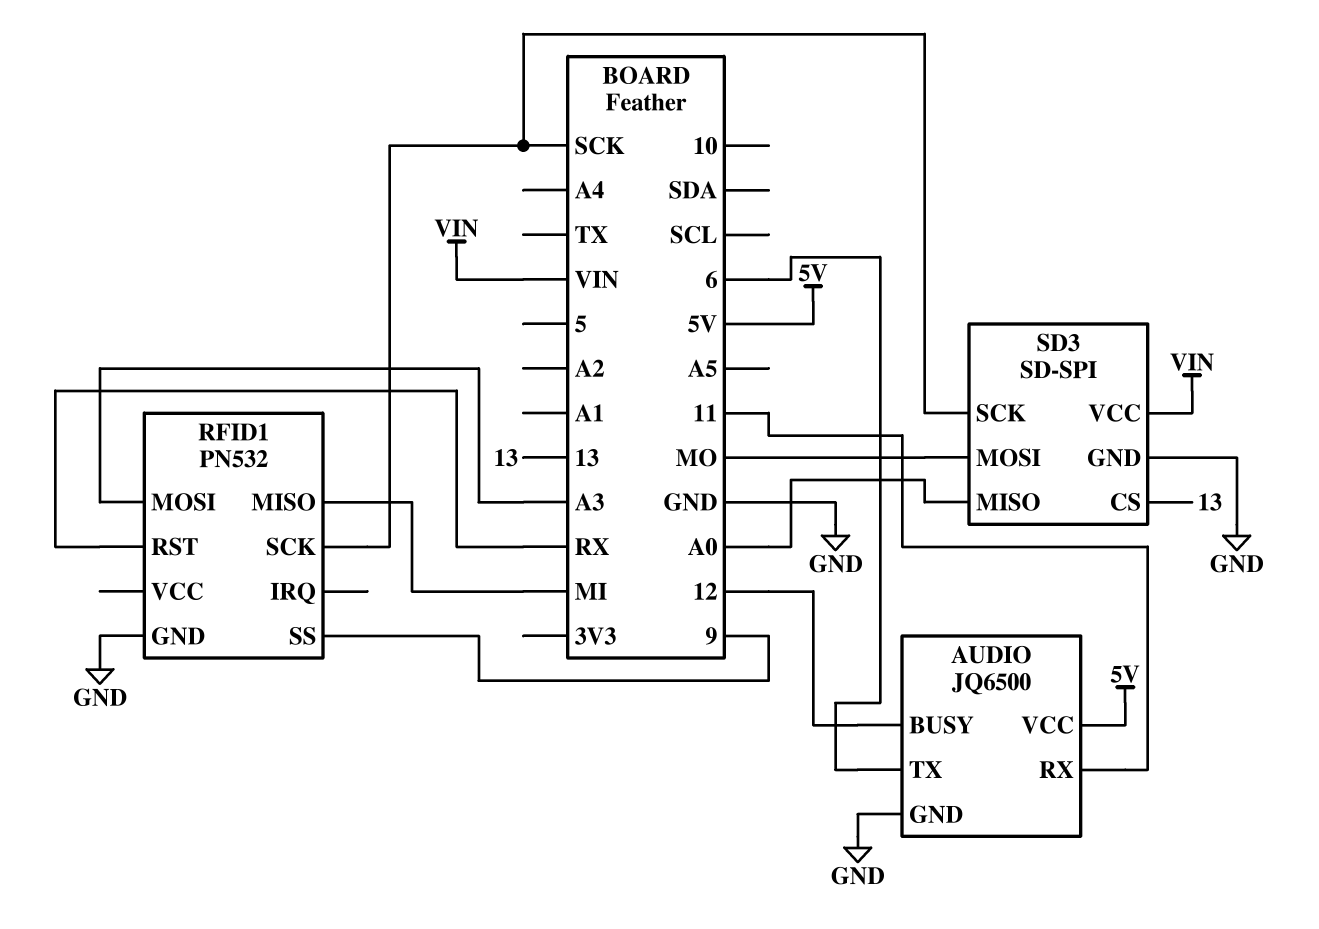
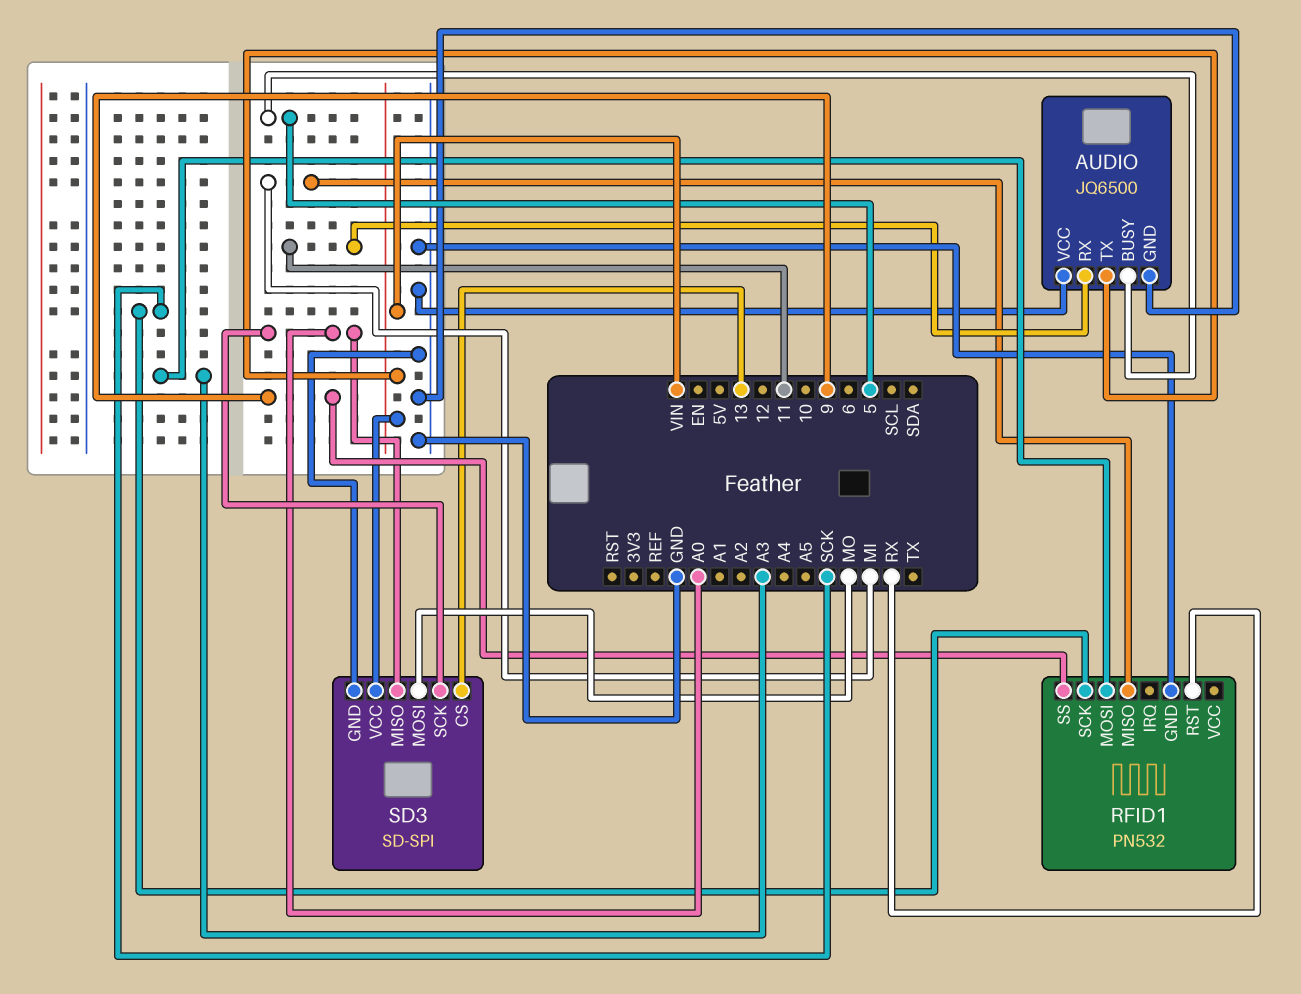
AUDIO pin BUSY: 12 -> 5
AUDIO pin TX: 6 -> VIN
AUDIO pin VCC: 5V -> GND
SD3 pin SCK: SCK -> A0

